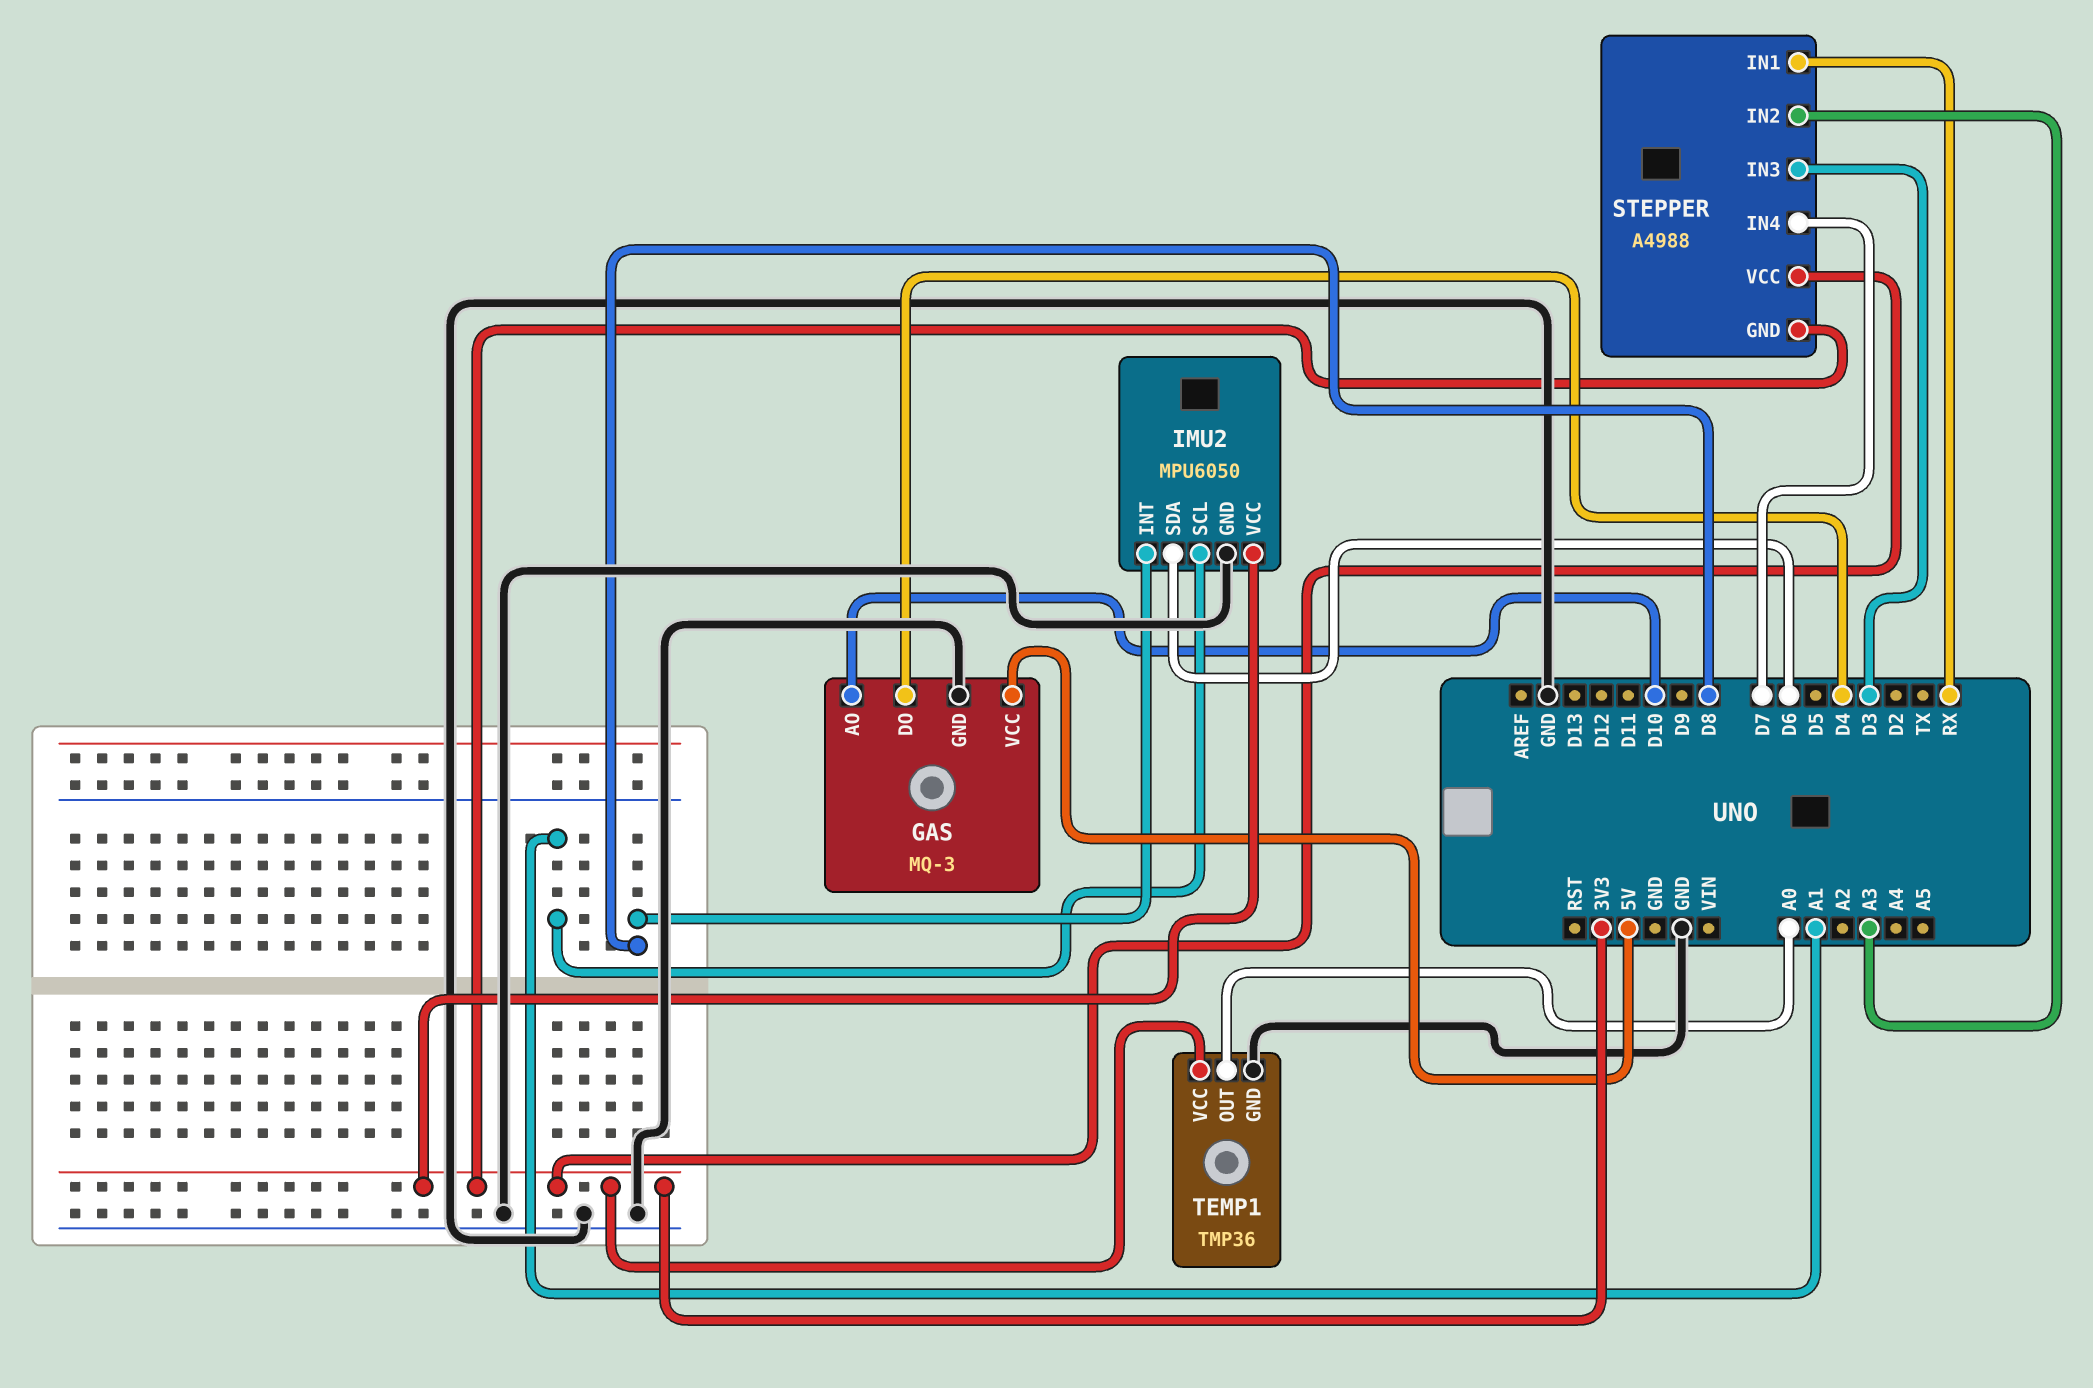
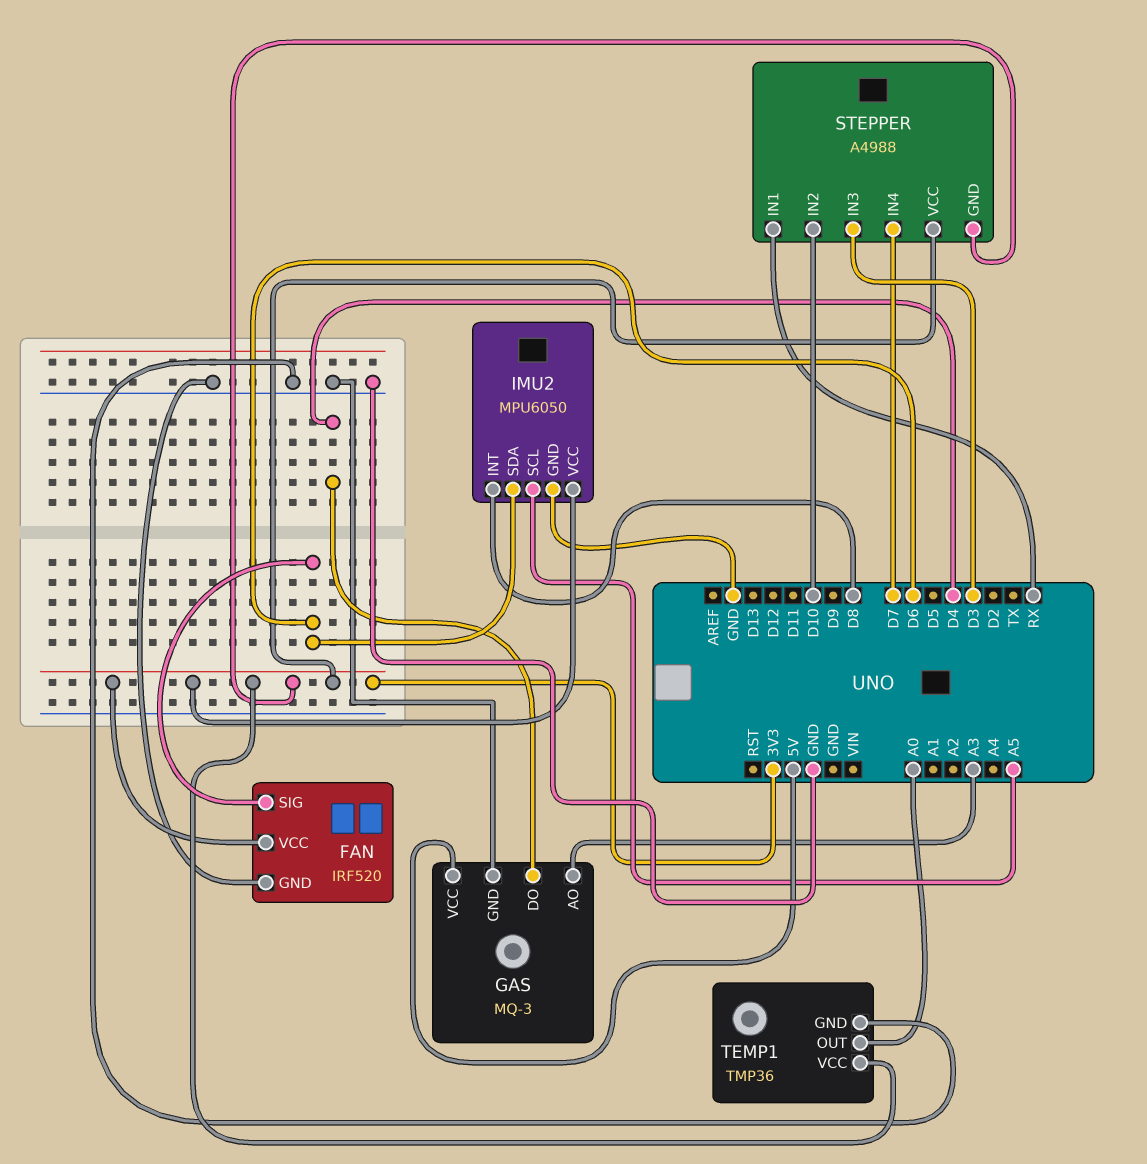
FAN: none -> IRF520
FAN pin GND: none -> GND
FAN pin SIG: none -> D6
FAN pin VCC: none -> 3V3
GAS pin AO: D10 -> A3
IMU2 pin SCL: A1 -> A5
STEPPER pin IN2: A3 -> D10

